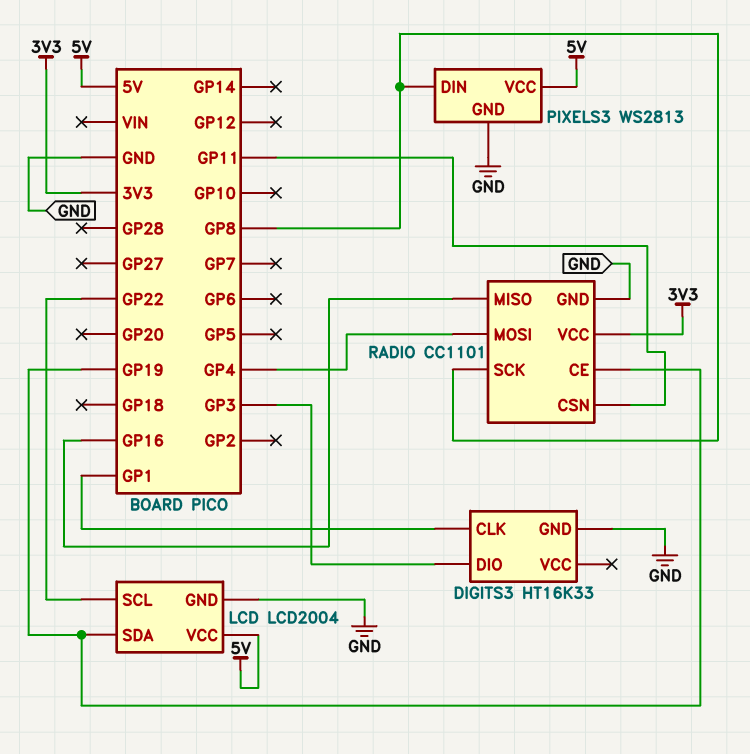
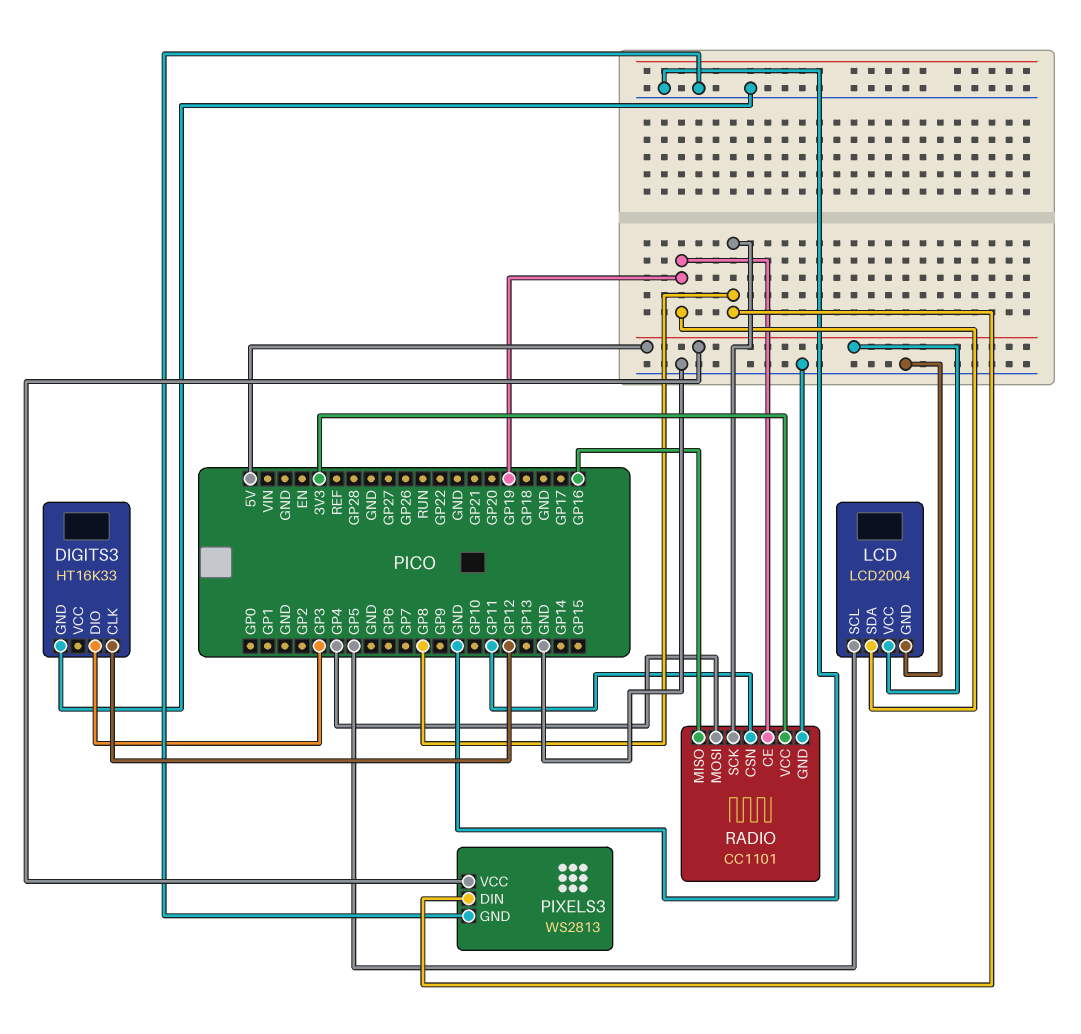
DIGITS3 pin CLK: GP1 -> GP12
LCD pin SCL: GP22 -> GP5

